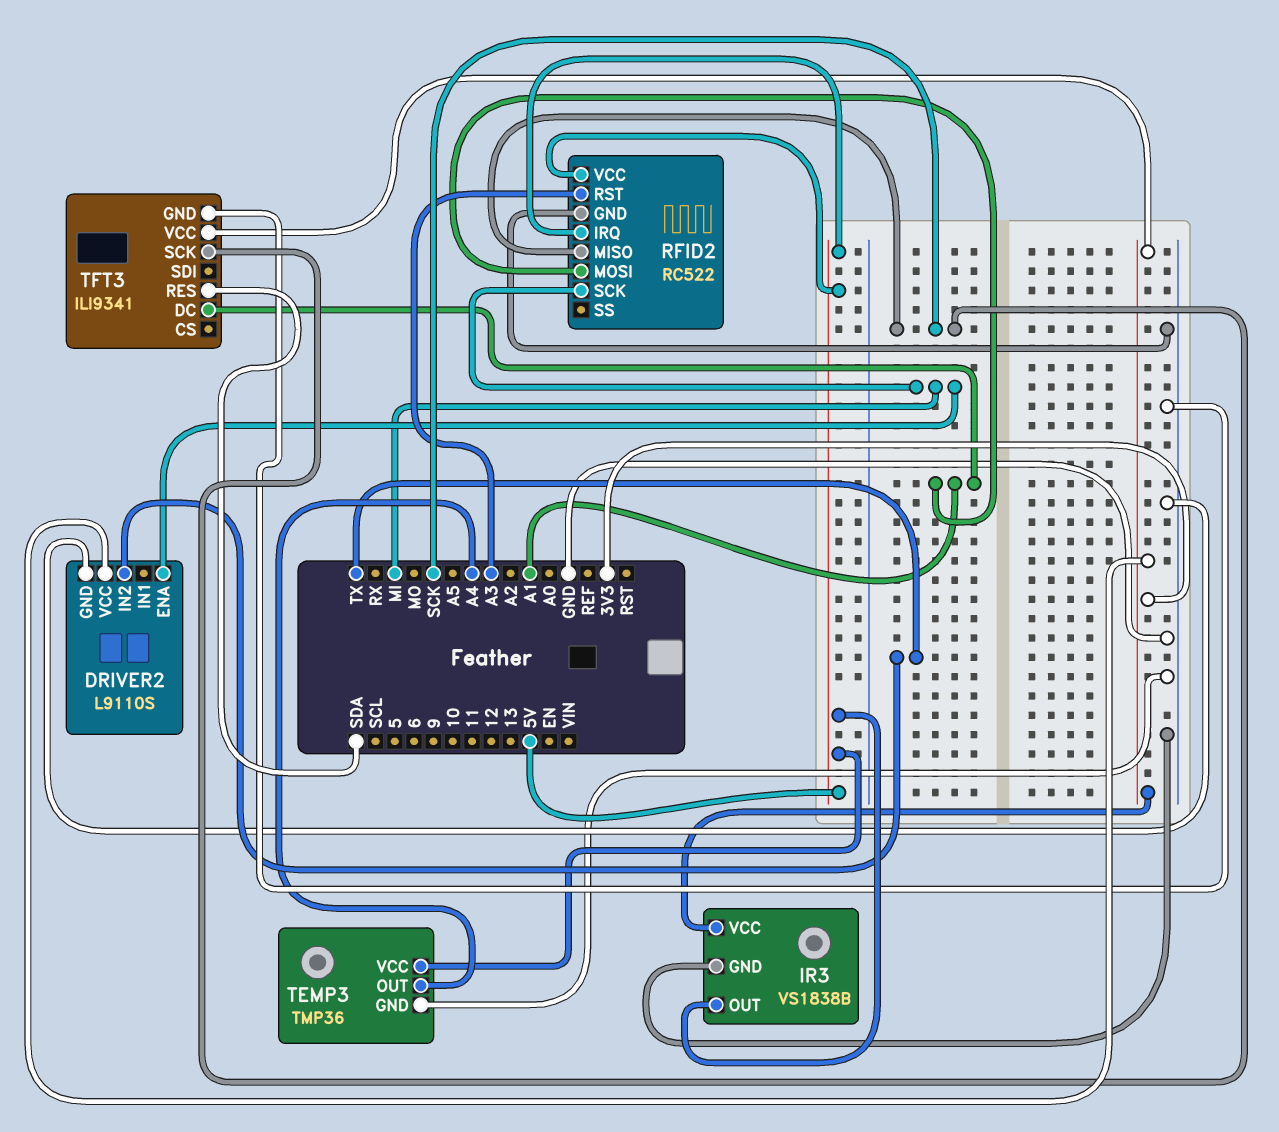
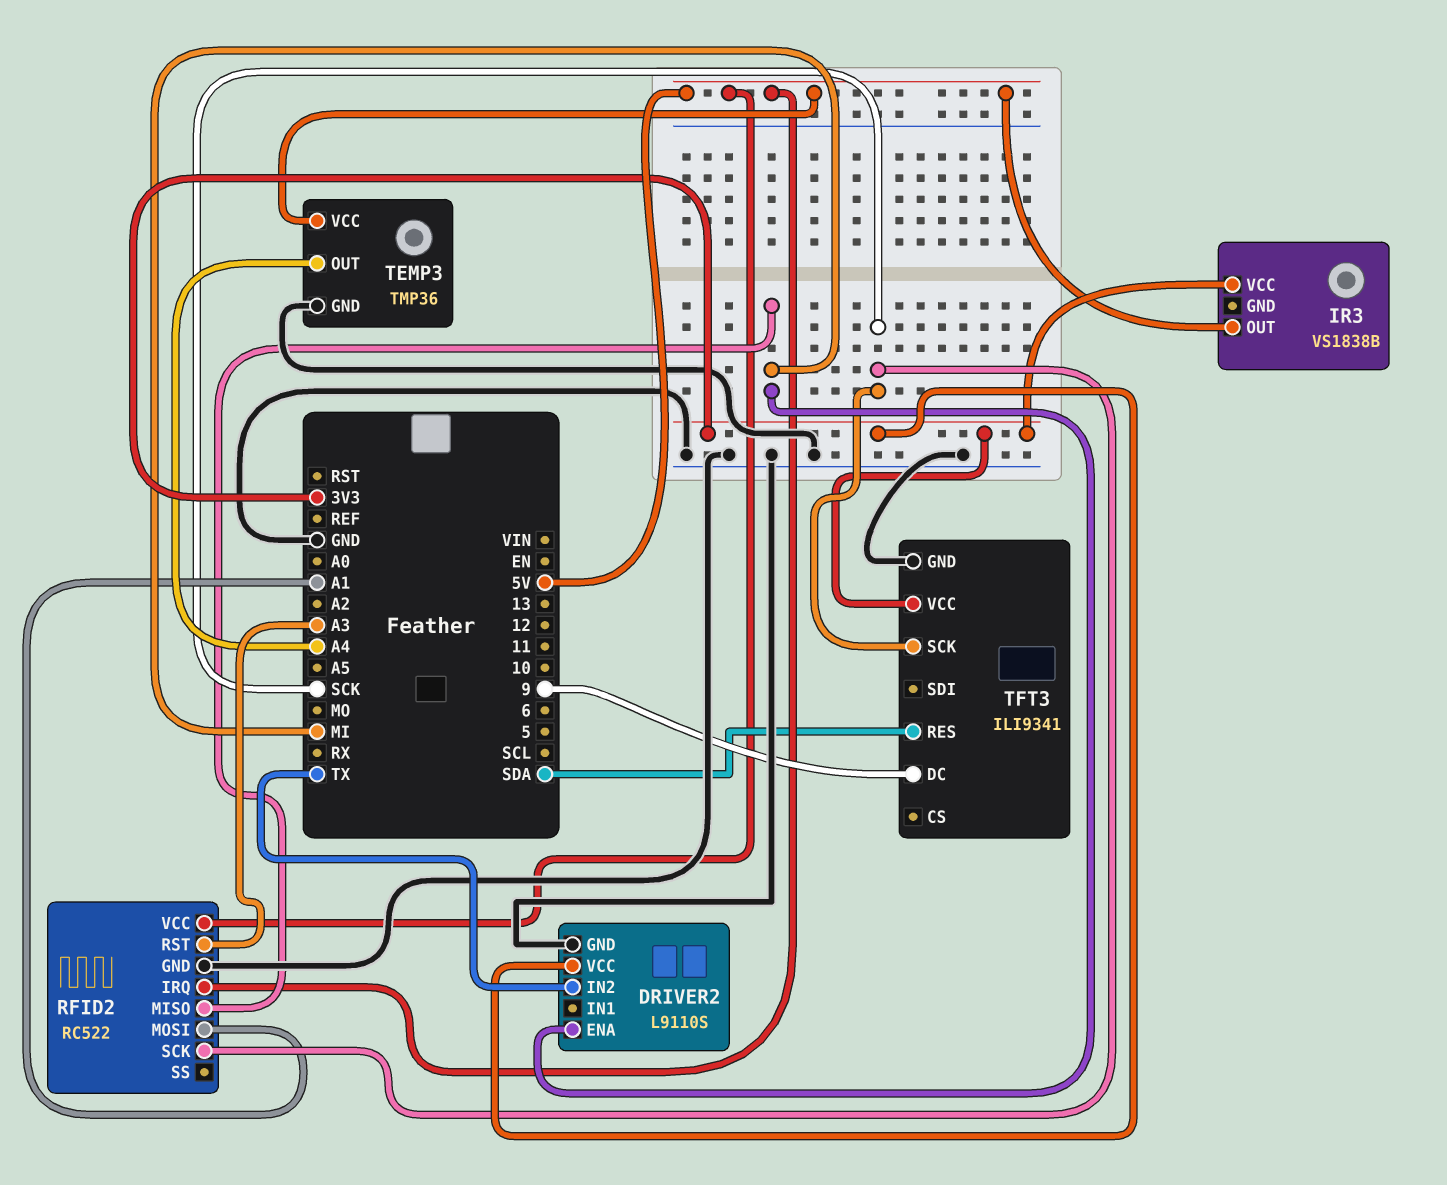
IR3 pin GND: GND -> none
RFID2 pin MISO: SCK -> MI
RFID2 pin SCK: MI -> SCK
TFT3 pin DC: A1 -> 9

